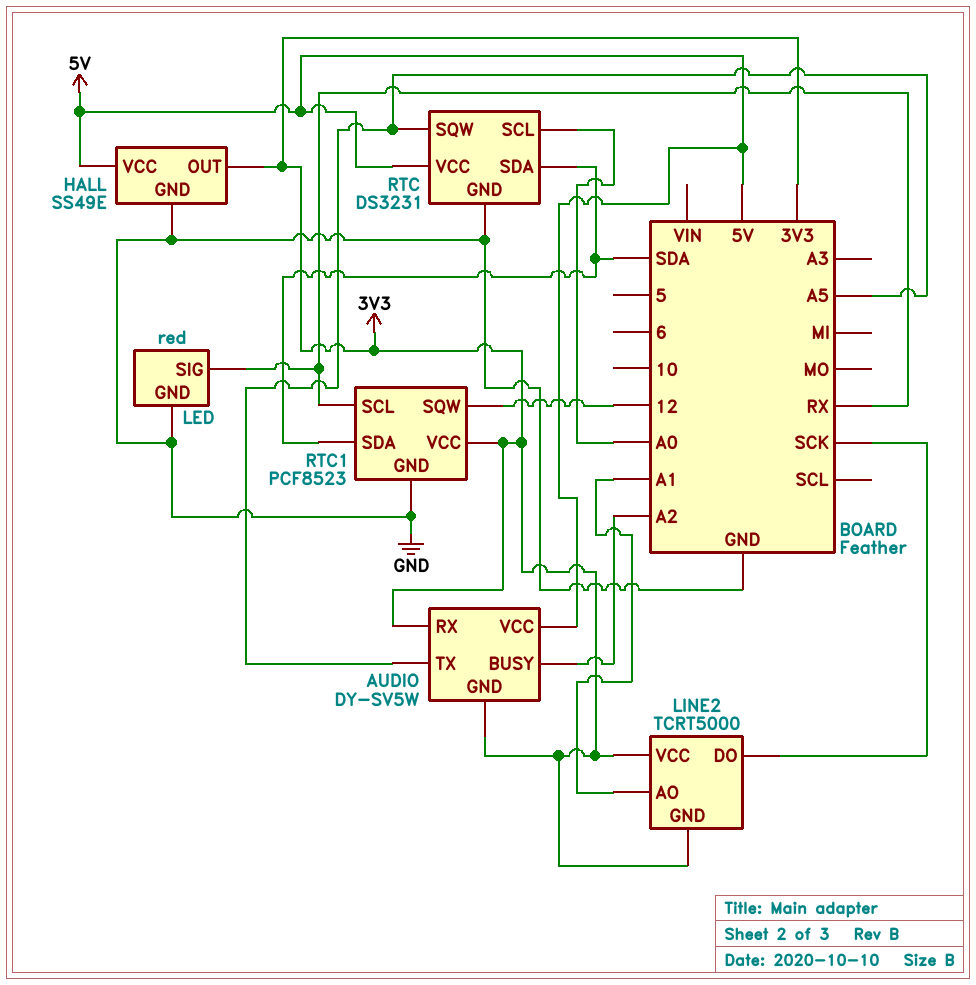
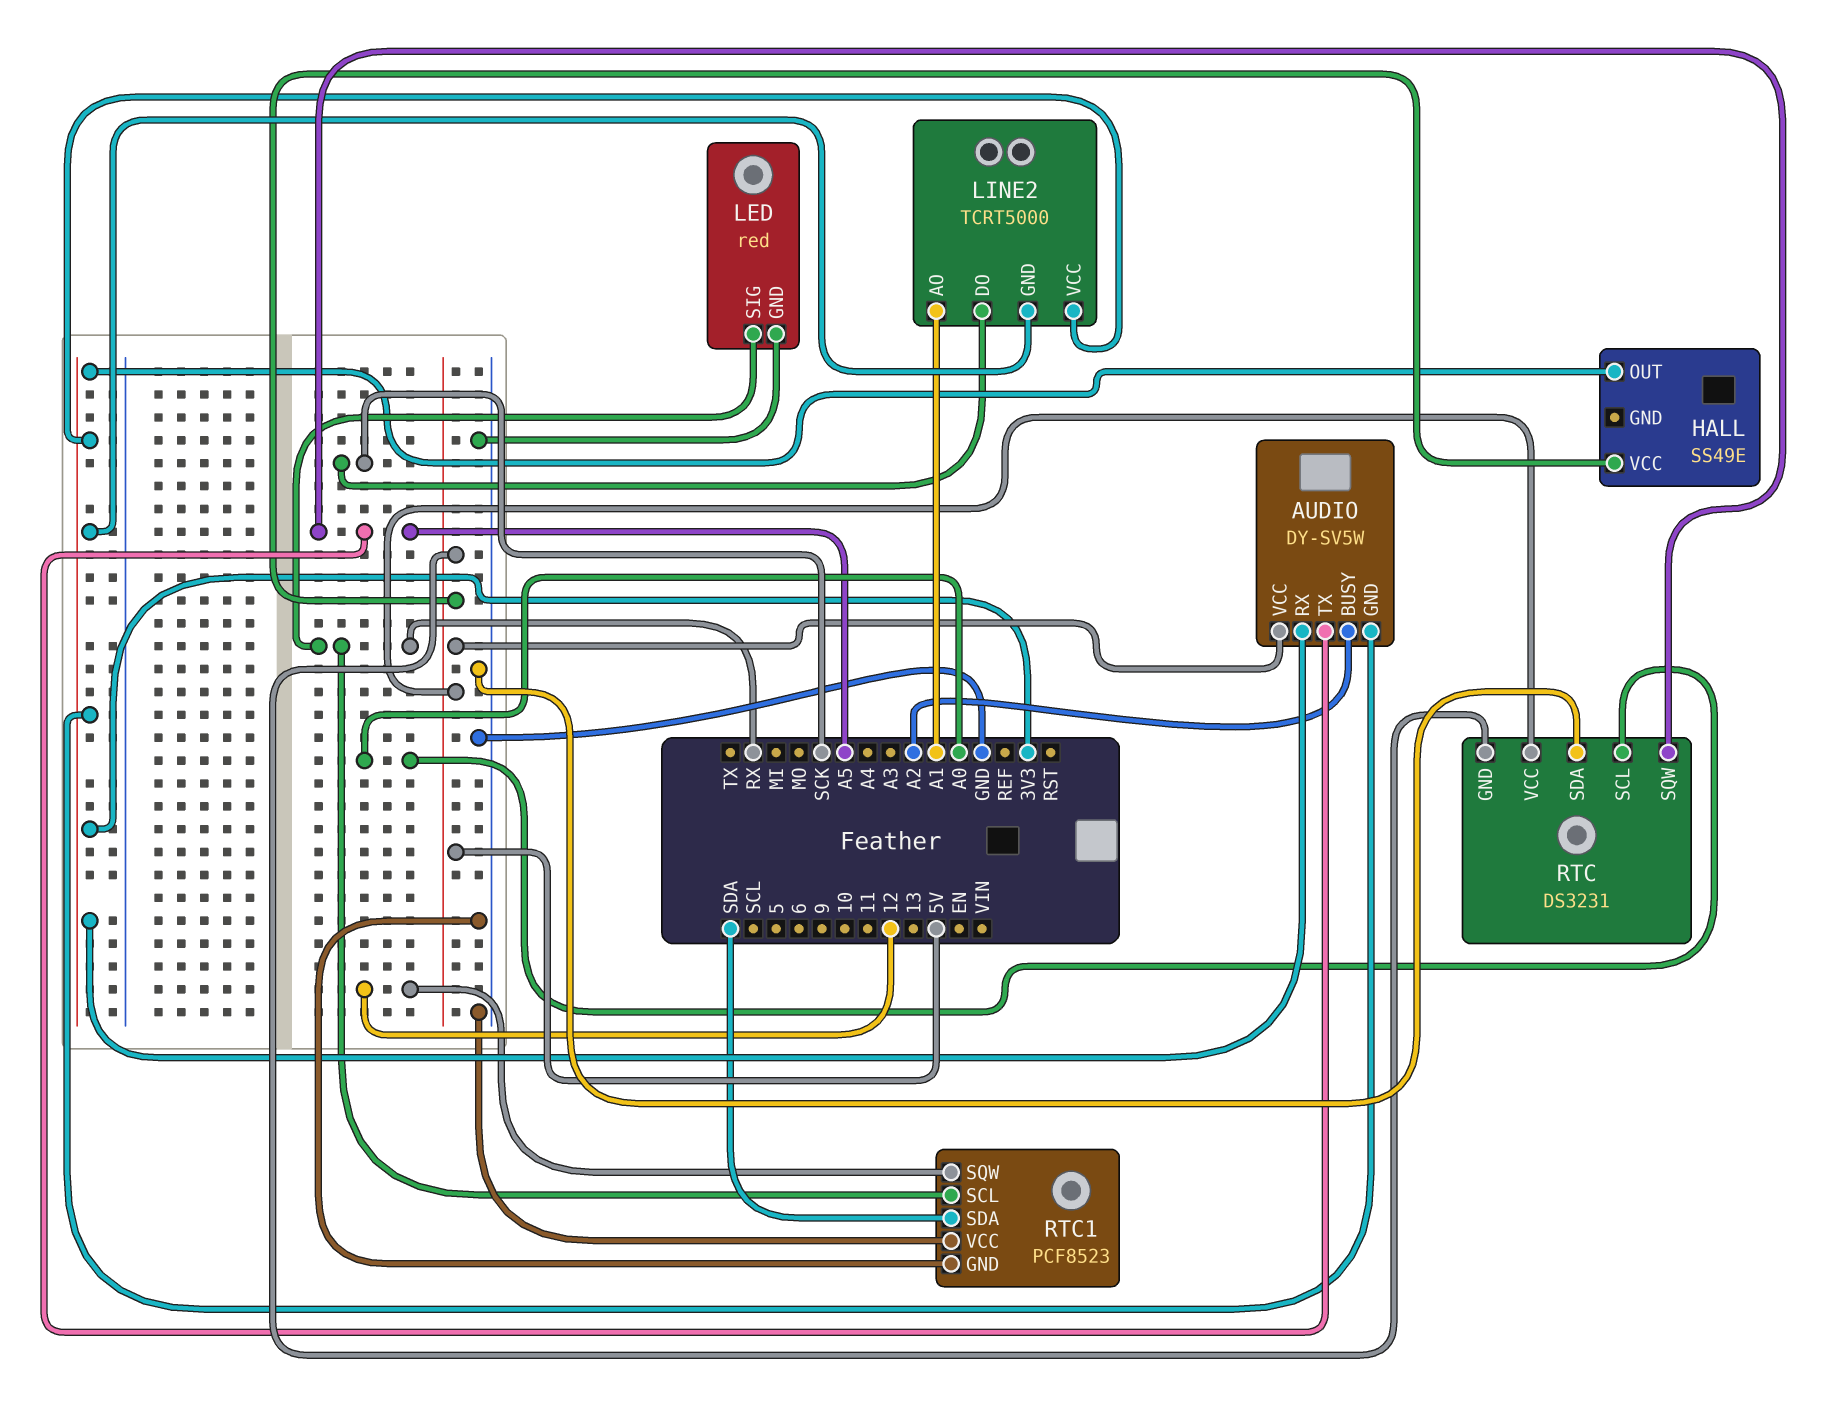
HALL pin GND: GND -> none
RTC pin GND: GND -> 5V
RTC pin SDA: SDA -> GND
RTC1 pin VCC: 3V3 -> GND

